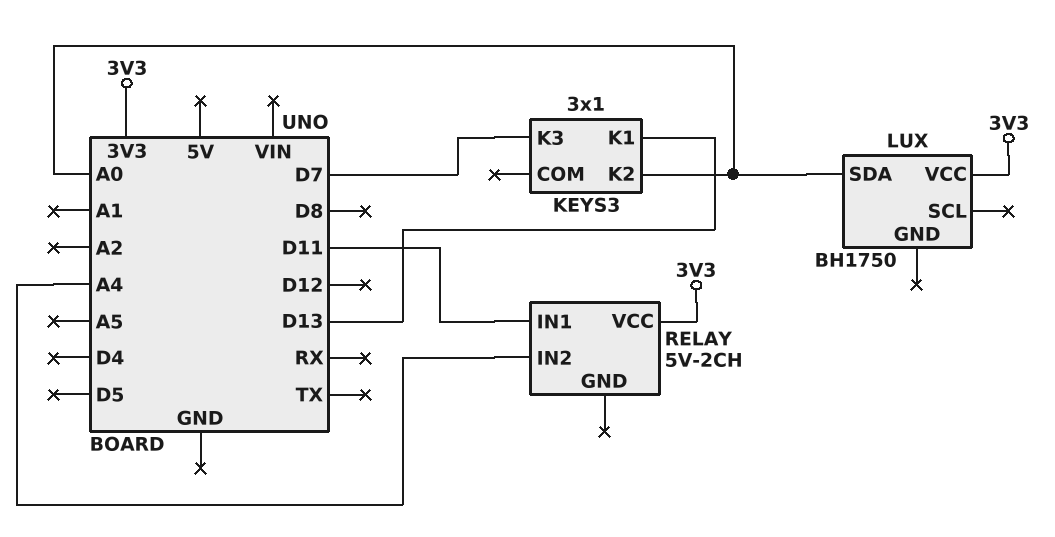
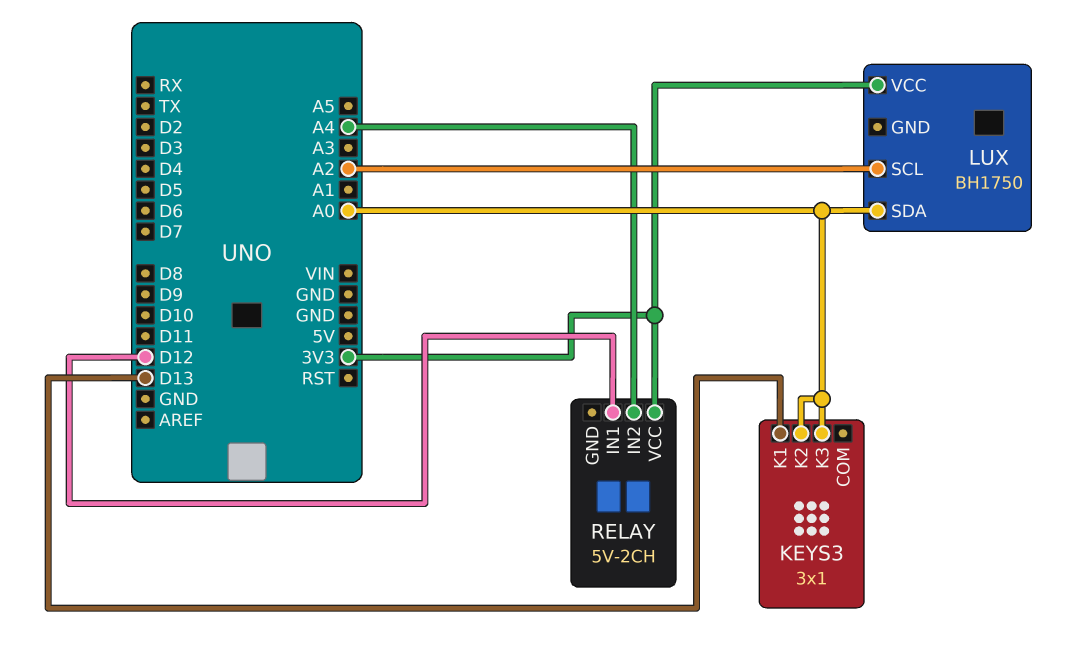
KEYS3 pin K3: D7 -> A0
LUX pin SCL: none -> A2
RELAY pin IN1: D11 -> D12

